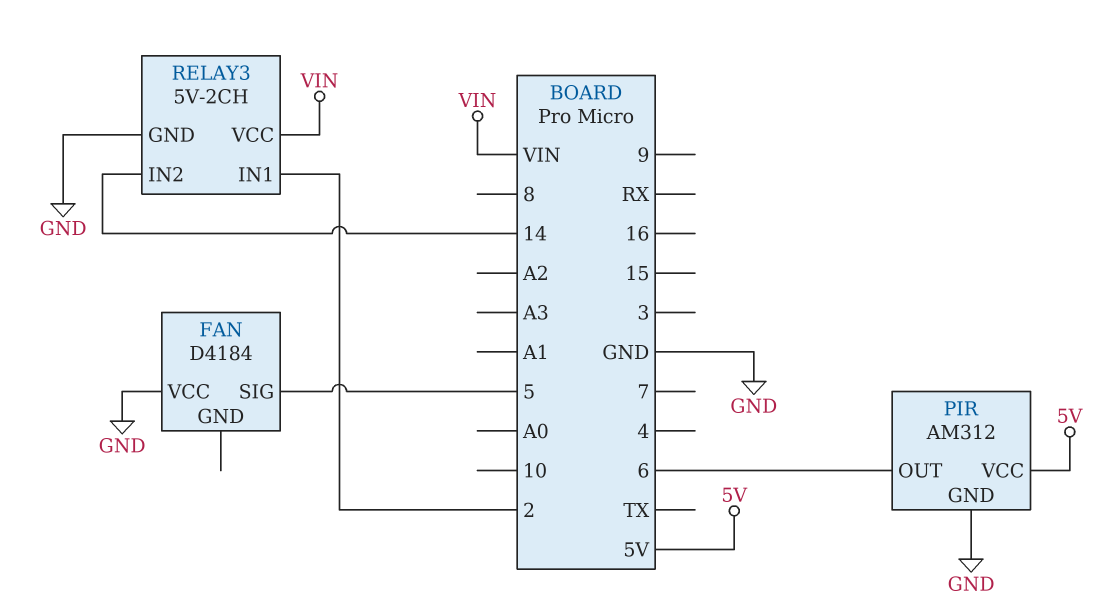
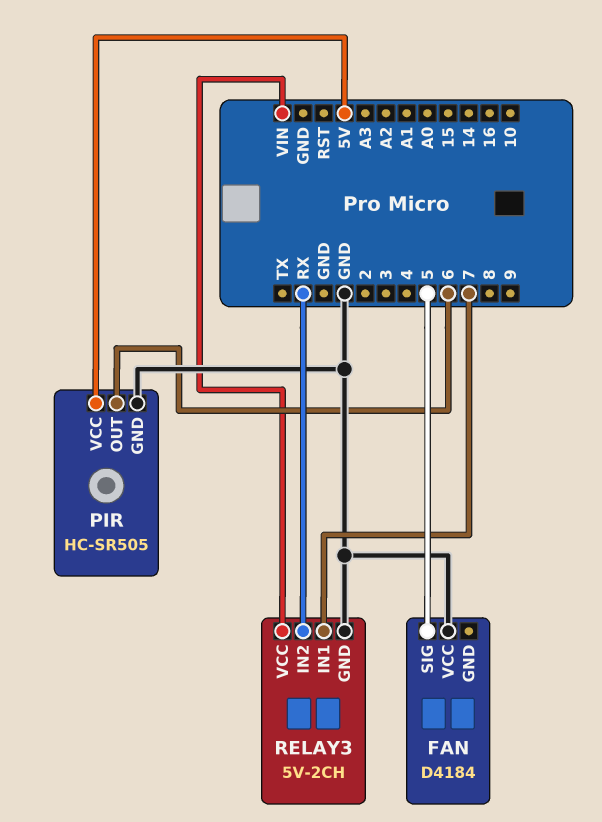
PIR: AM312 -> HC-SR505
RELAY3 pin IN1: 2 -> 7
RELAY3 pin IN2: 14 -> RX

